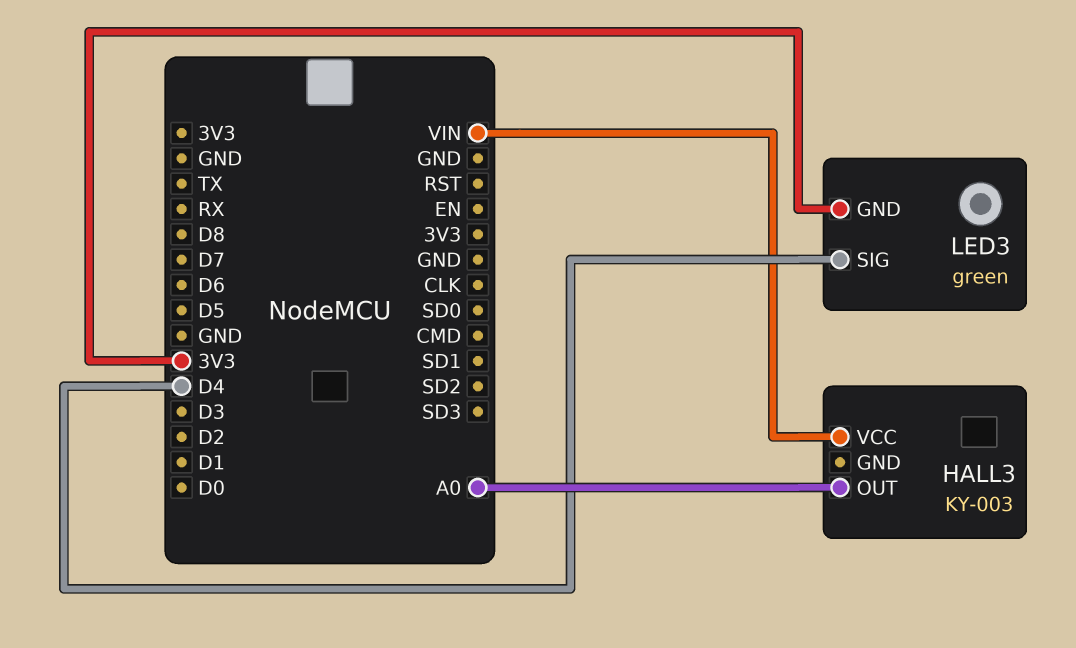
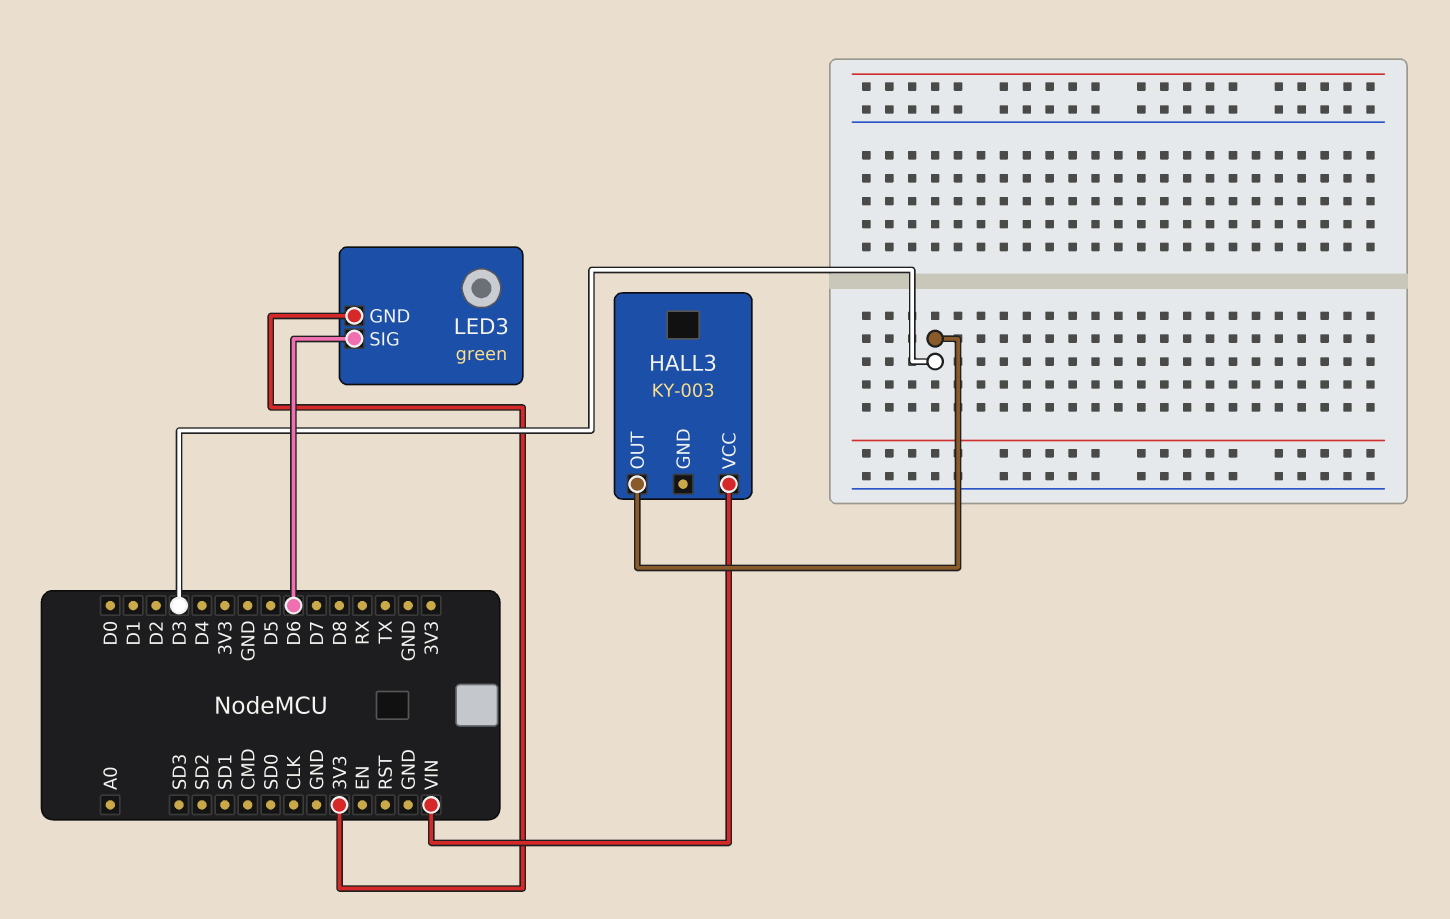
HALL3 pin OUT: A0 -> D3
LED3 pin SIG: D4 -> D6

